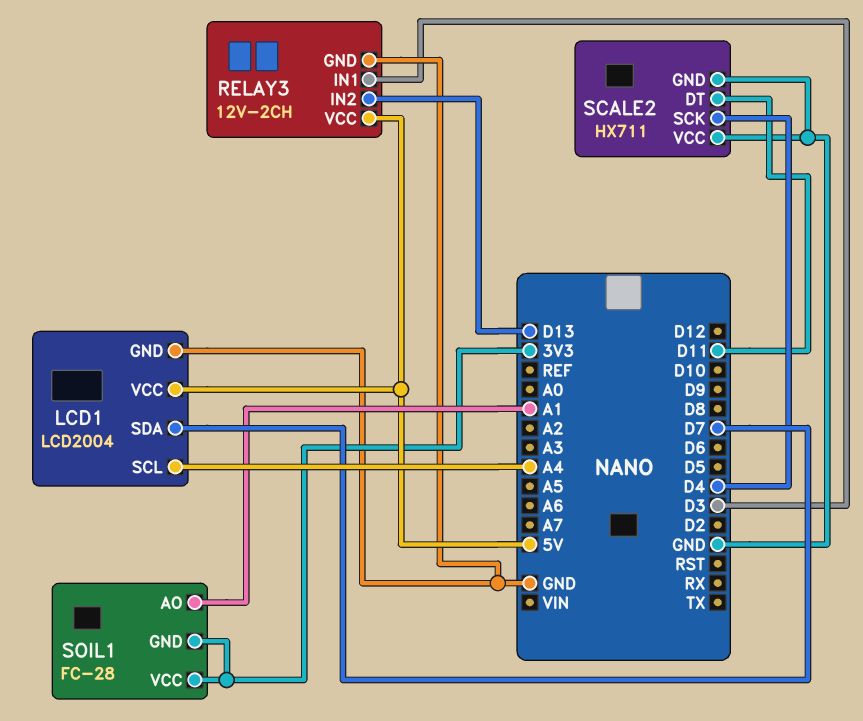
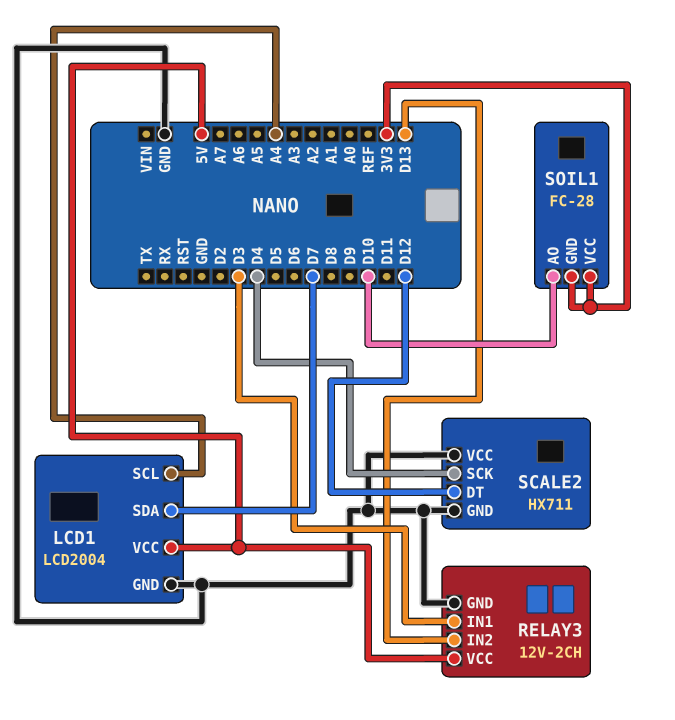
SCALE2 pin DT: D11 -> D12
SOIL1 pin AO: A1 -> D10

